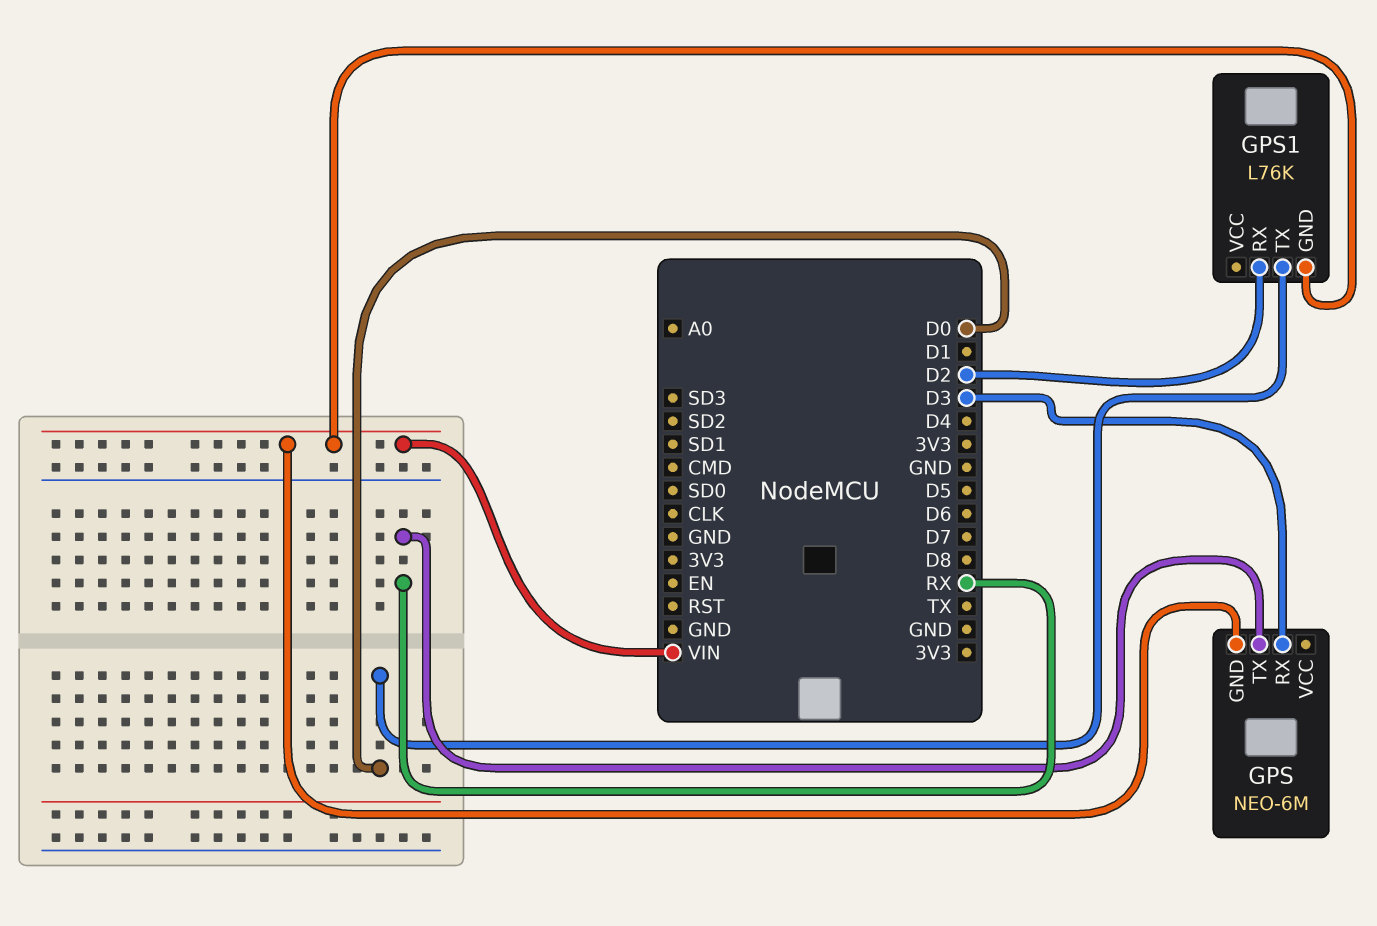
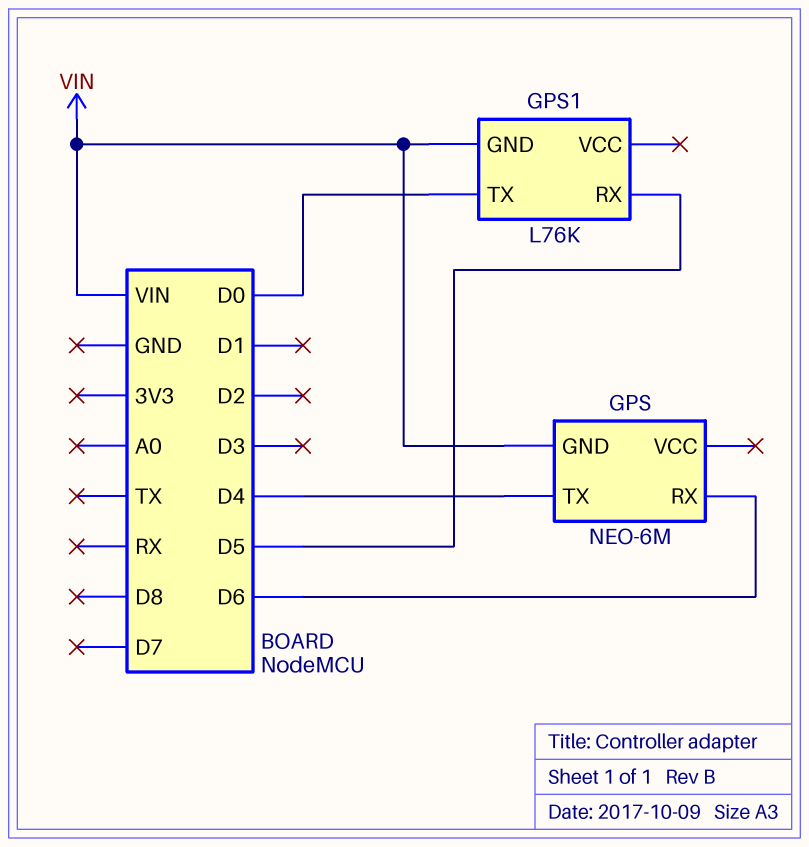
GPS pin RX: D3 -> D6
GPS pin TX: RX -> D4
GPS1 pin RX: D2 -> D5

